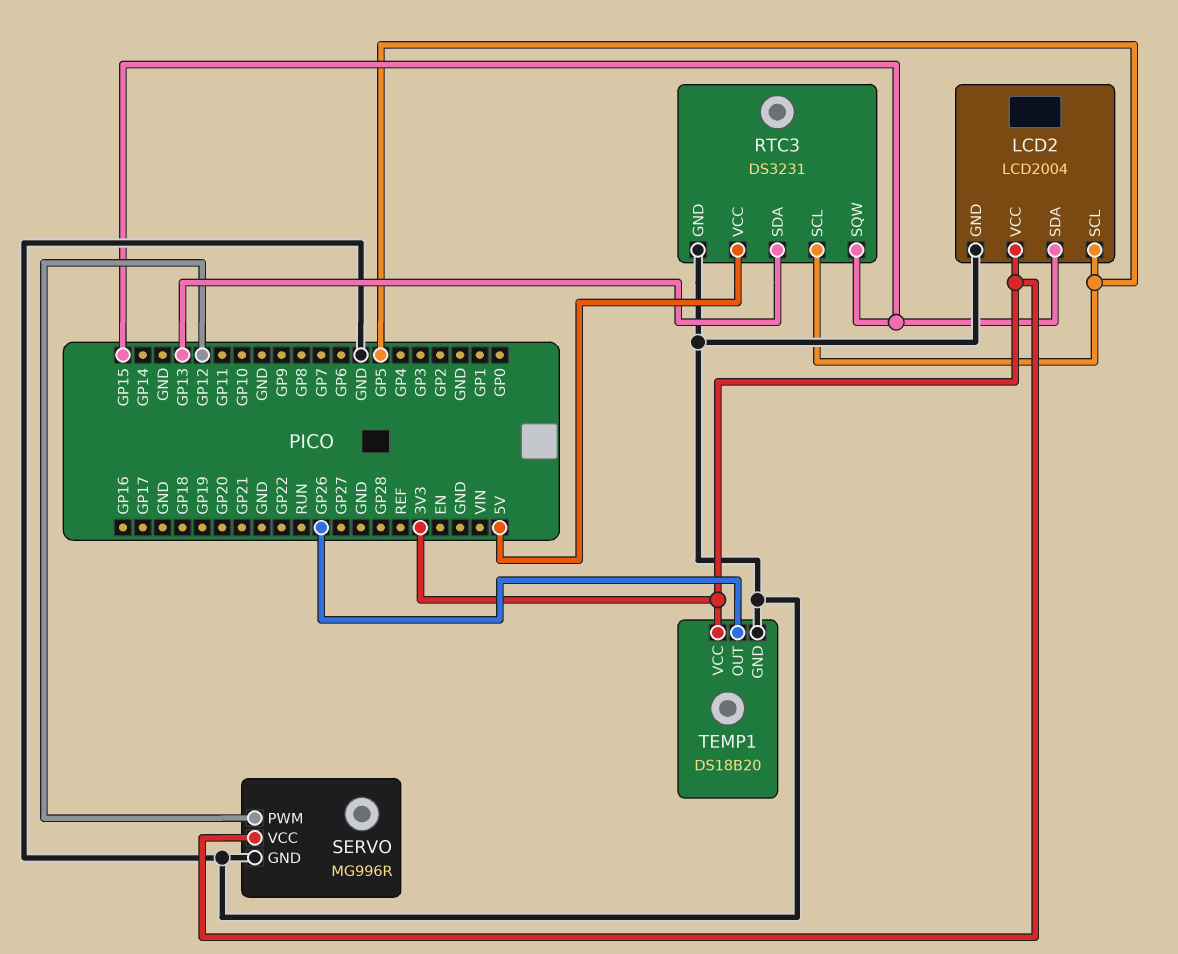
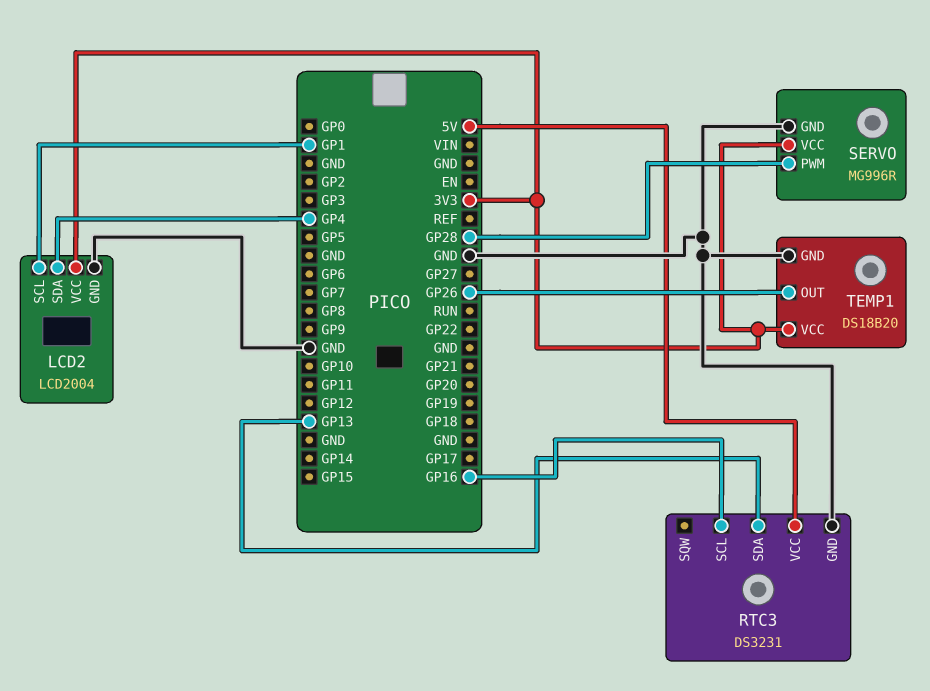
LCD2 pin SCL: GP5 -> GP1
LCD2 pin SDA: GP15 -> GP4
RTC3 pin SCL: GP5 -> GP16
RTC3 pin SQW: GP15 -> none
SERVO pin PWM: GP12 -> GP28

